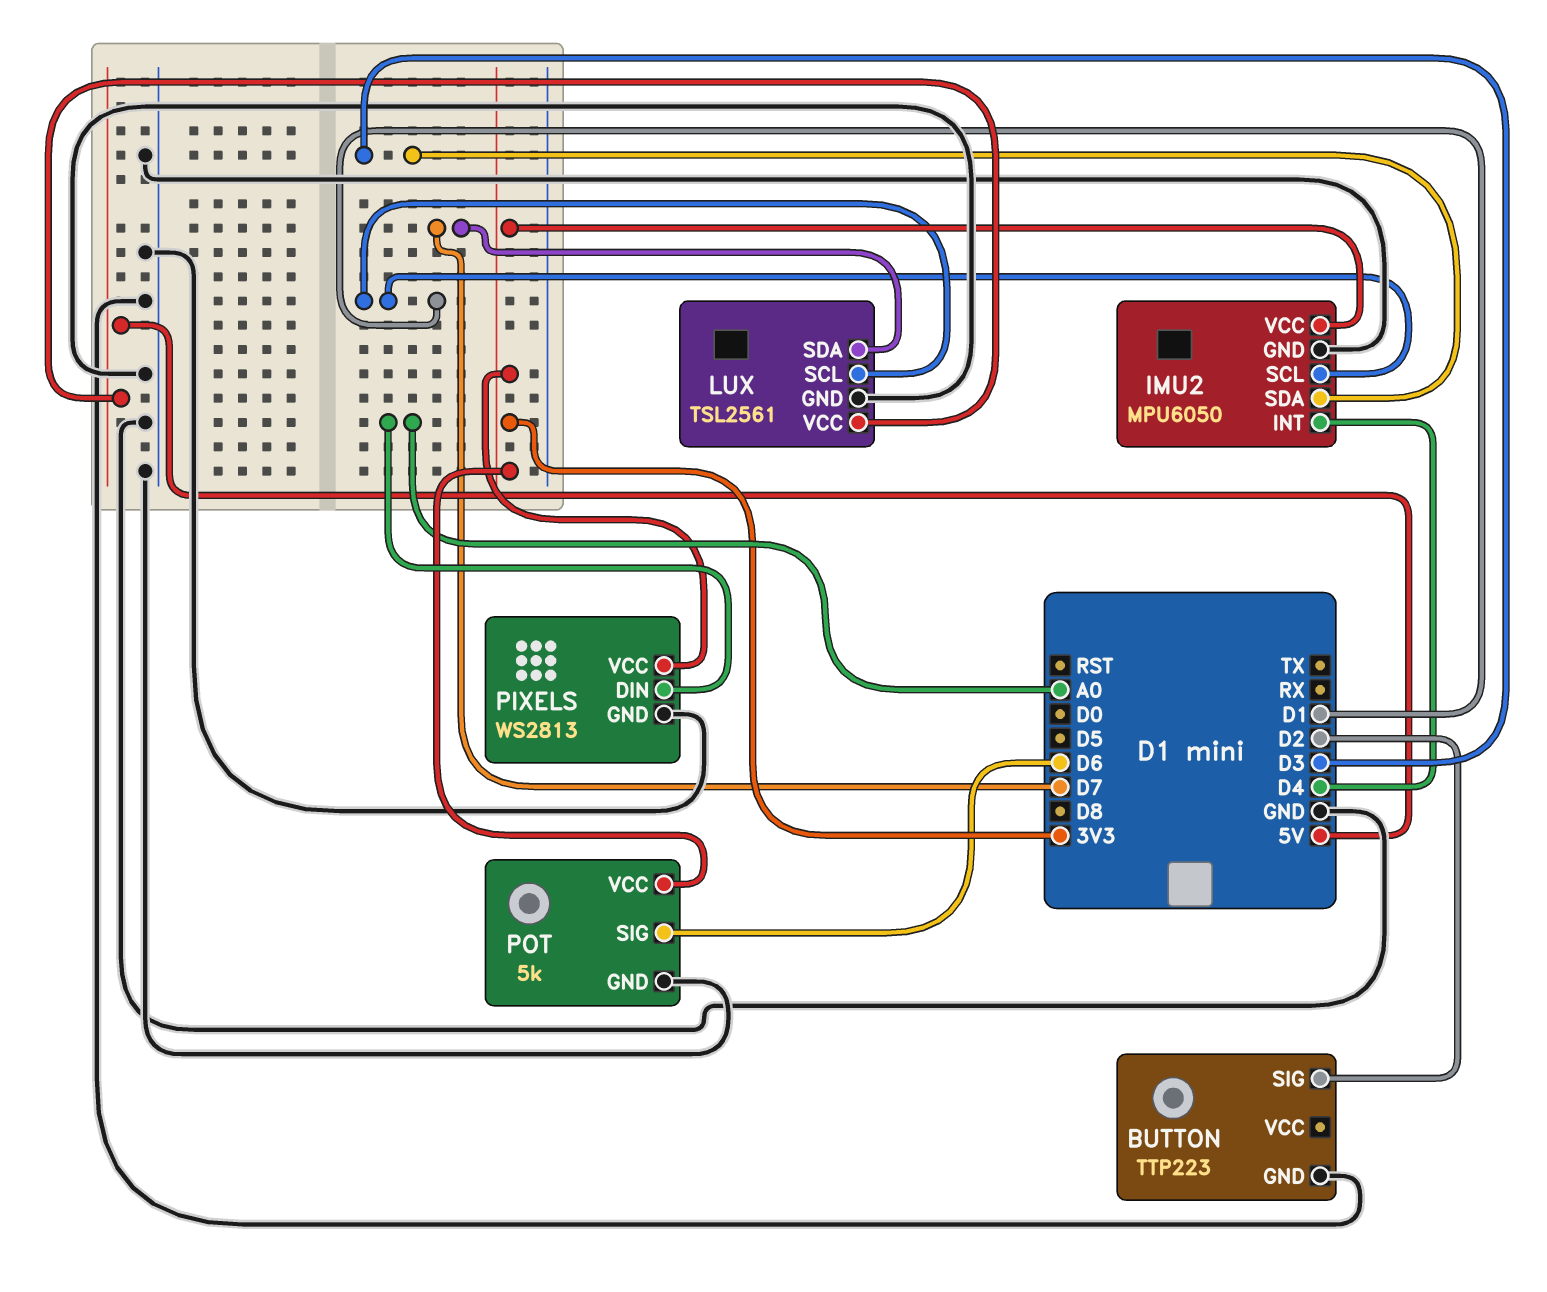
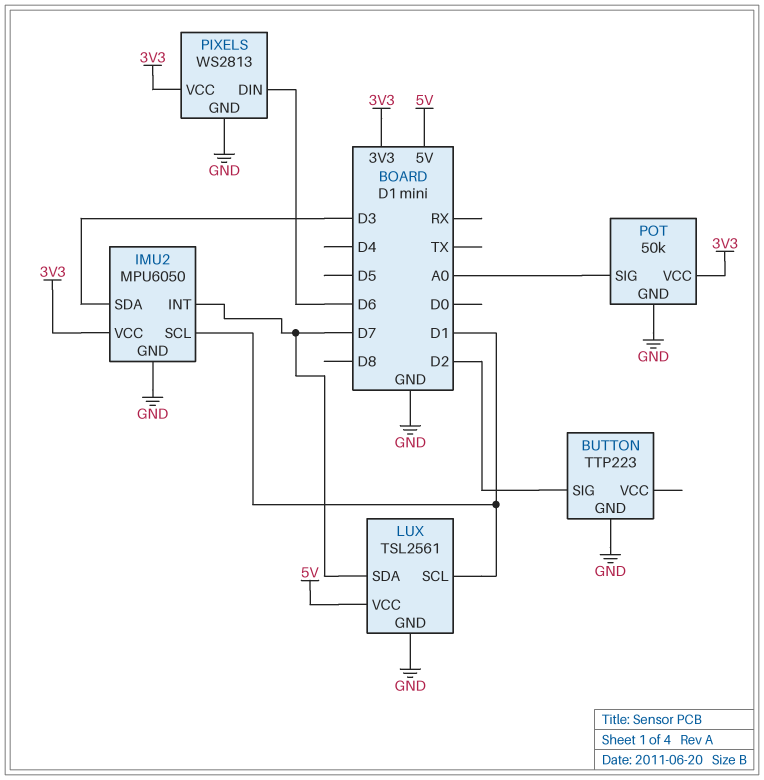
IMU2 pin INT: D4 -> D7
PIXELS pin DIN: A0 -> D6
POT: 5k -> 50k
POT pin SIG: D6 -> A0

